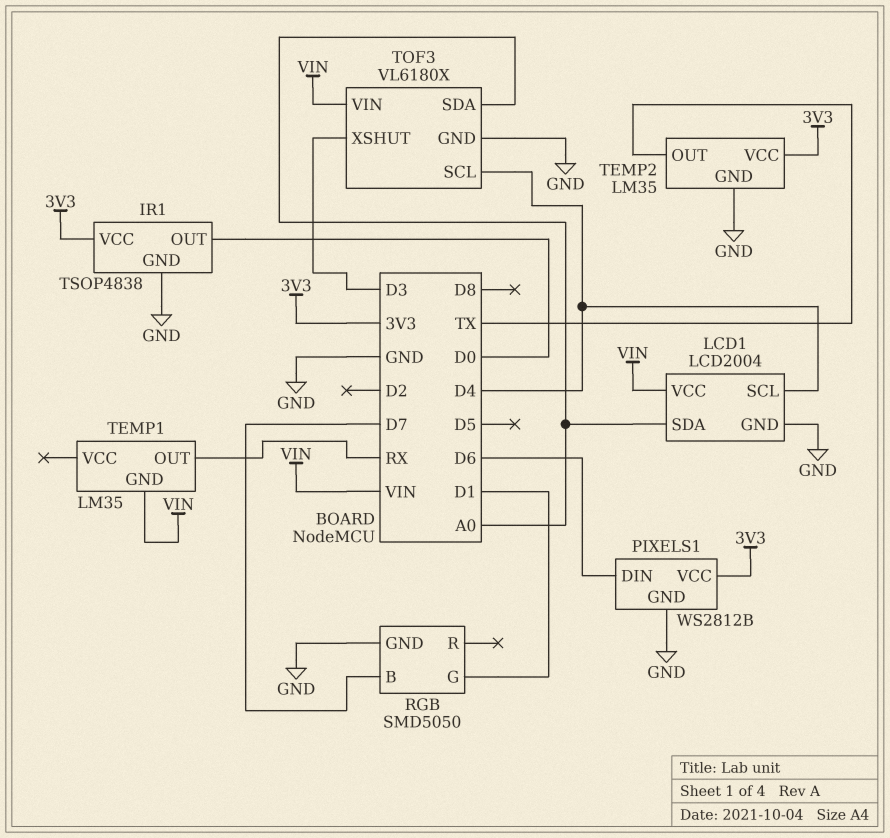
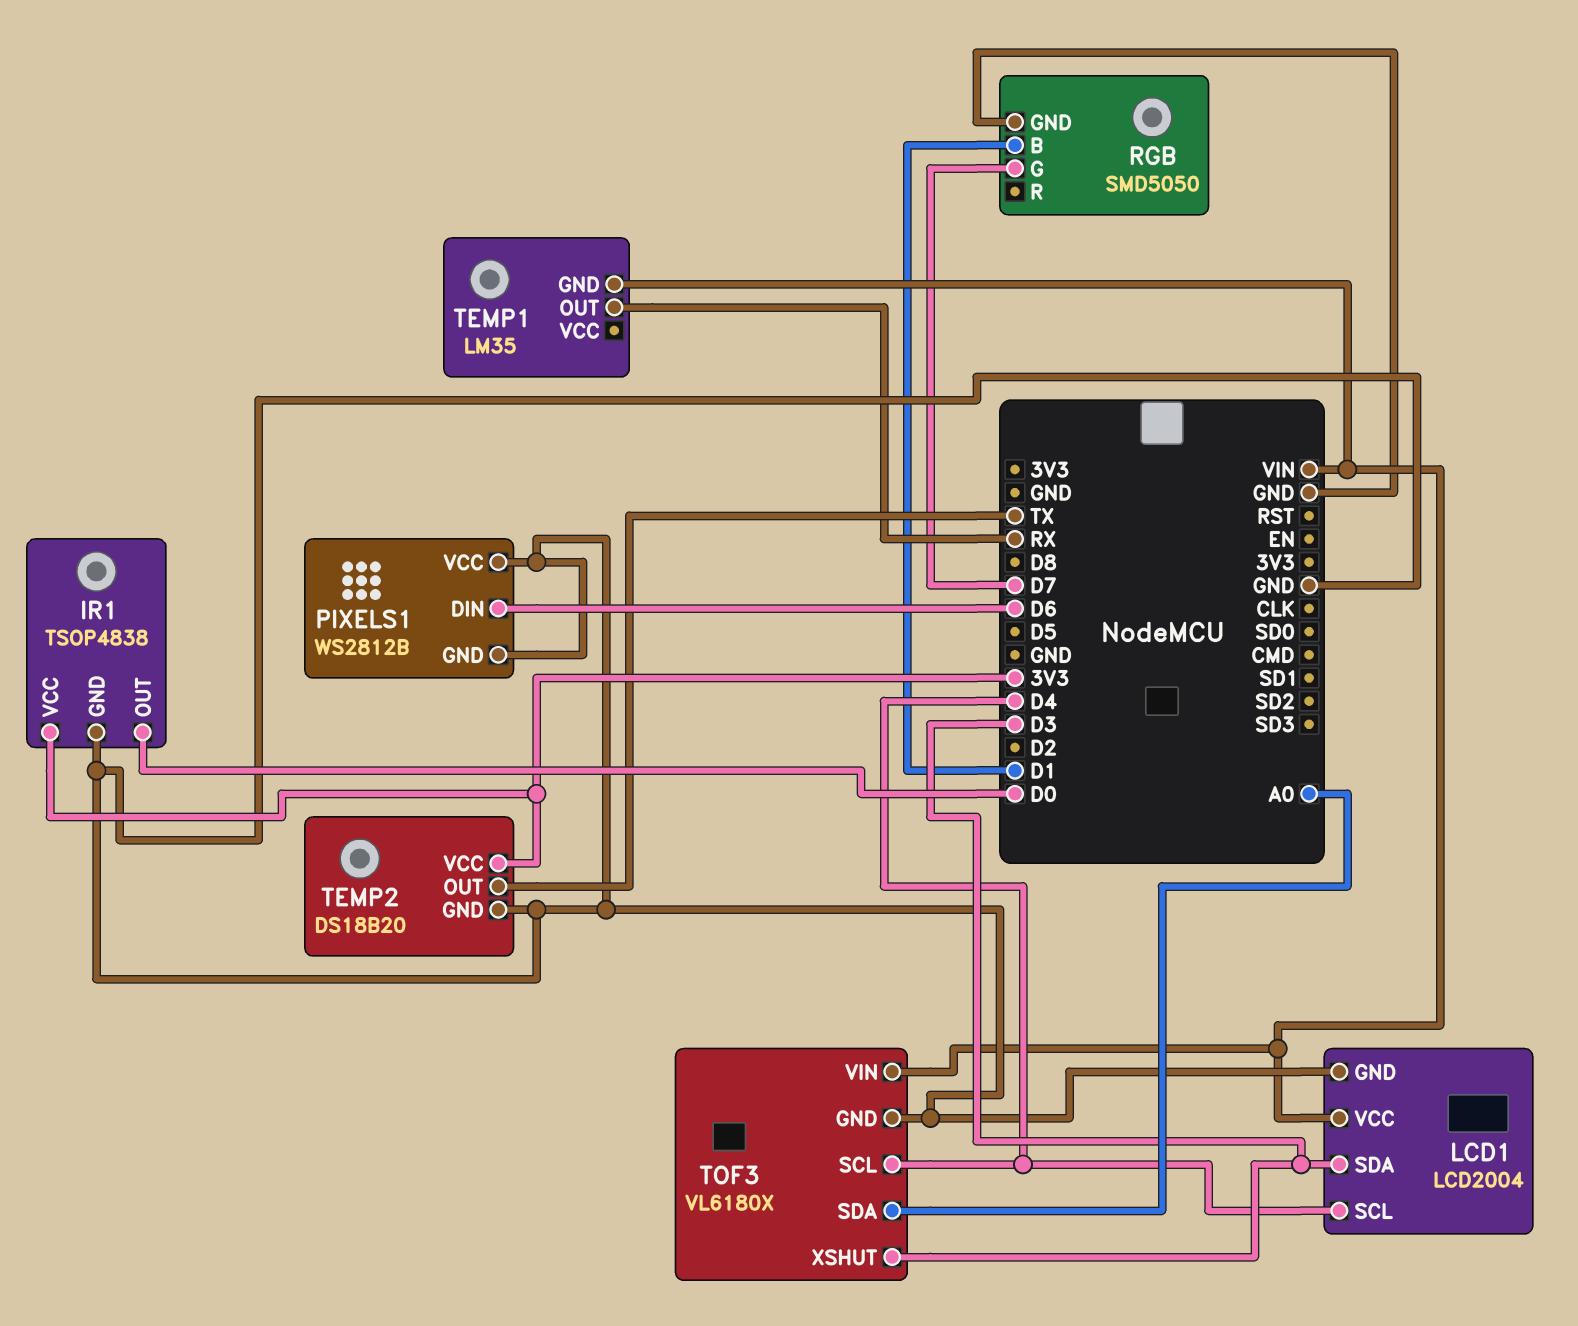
LCD1 pin SDA: A0 -> D3
PIXELS1 pin VCC: 3V3 -> GND
RGB pin B: D7 -> D1
RGB pin G: D1 -> D7
TEMP2: LM35 -> DS18B20

